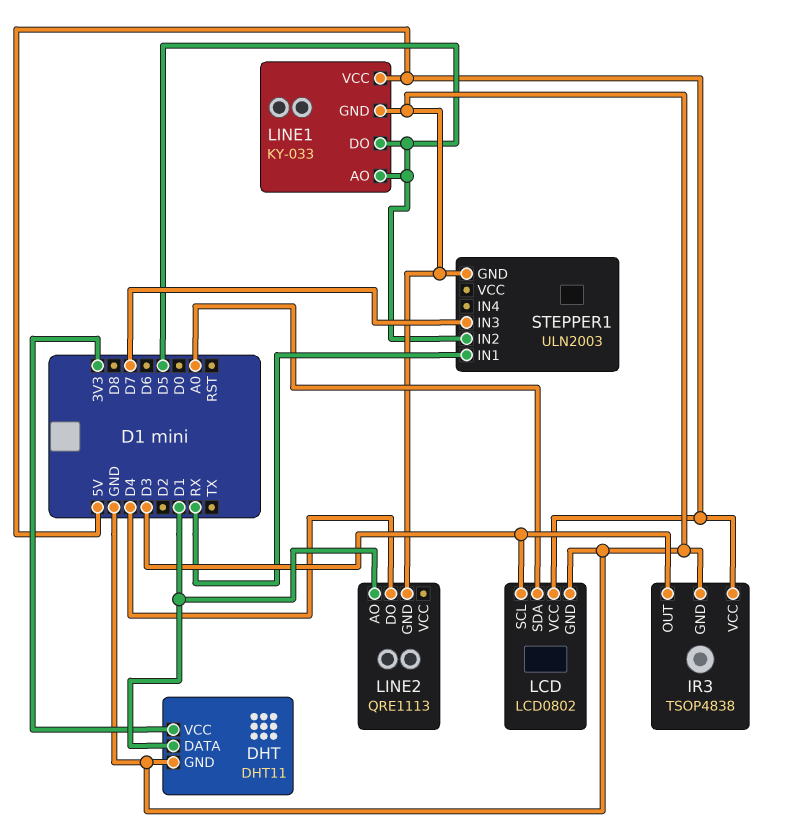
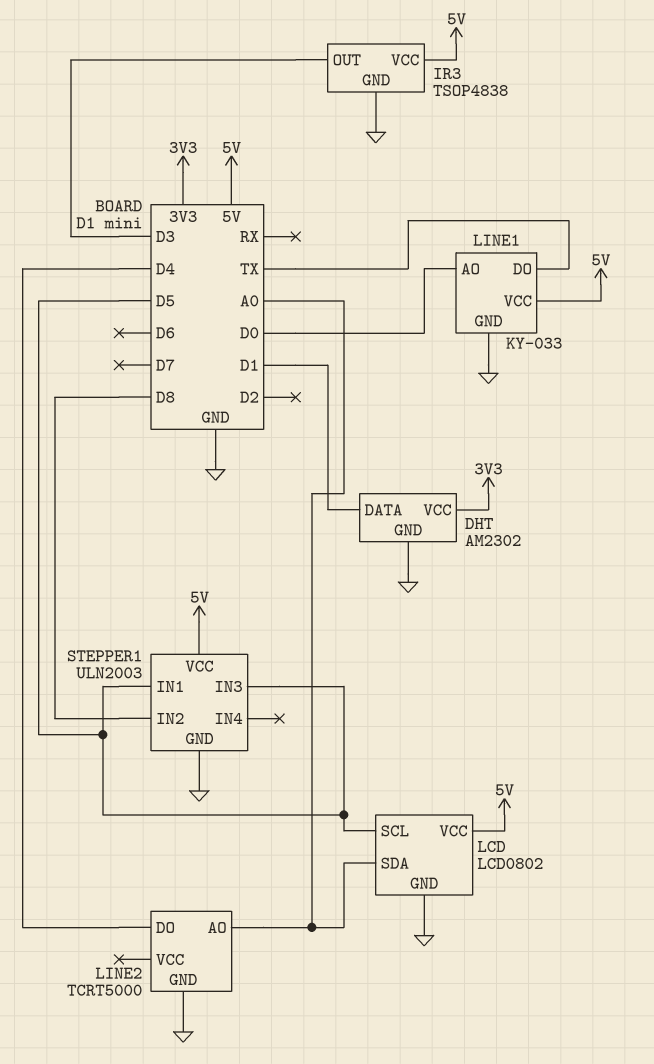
DHT: DHT11 -> AM2302
LCD pin SCL: D3 -> D5
LINE1 pin AO: D5 -> D0
LINE1 pin DO: D5 -> TX
LINE2: QRE1113 -> TCRT5000
LINE2 pin AO: D1 -> A0
STEPPER1 pin IN1: RX -> D5
STEPPER1 pin IN2: D5 -> D8
STEPPER1 pin IN3: D7 -> D5
STEPPER1 pin VCC: none -> 5V

